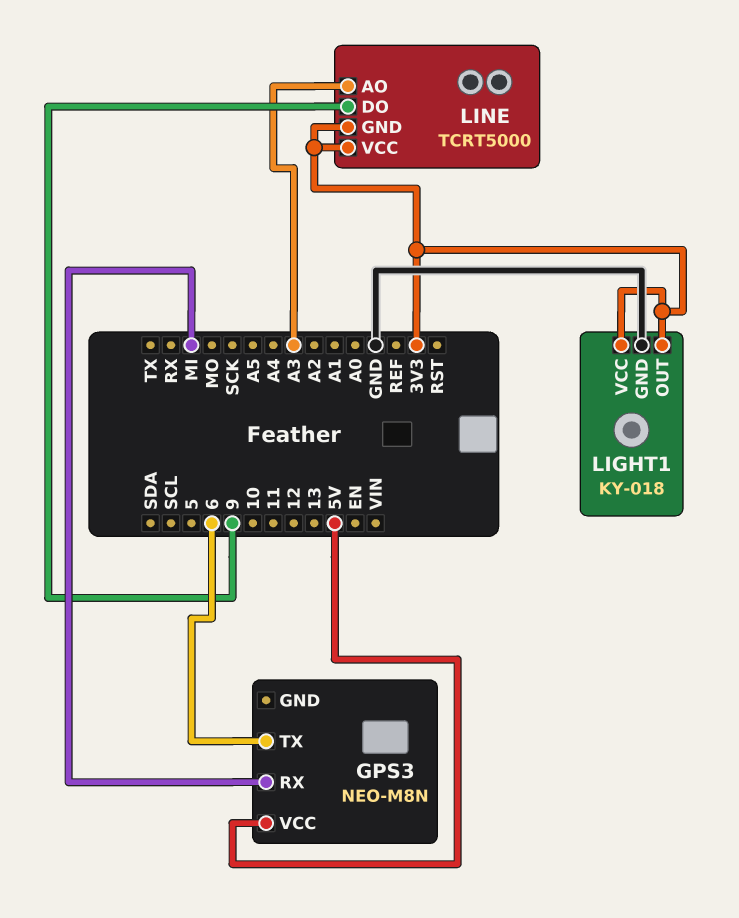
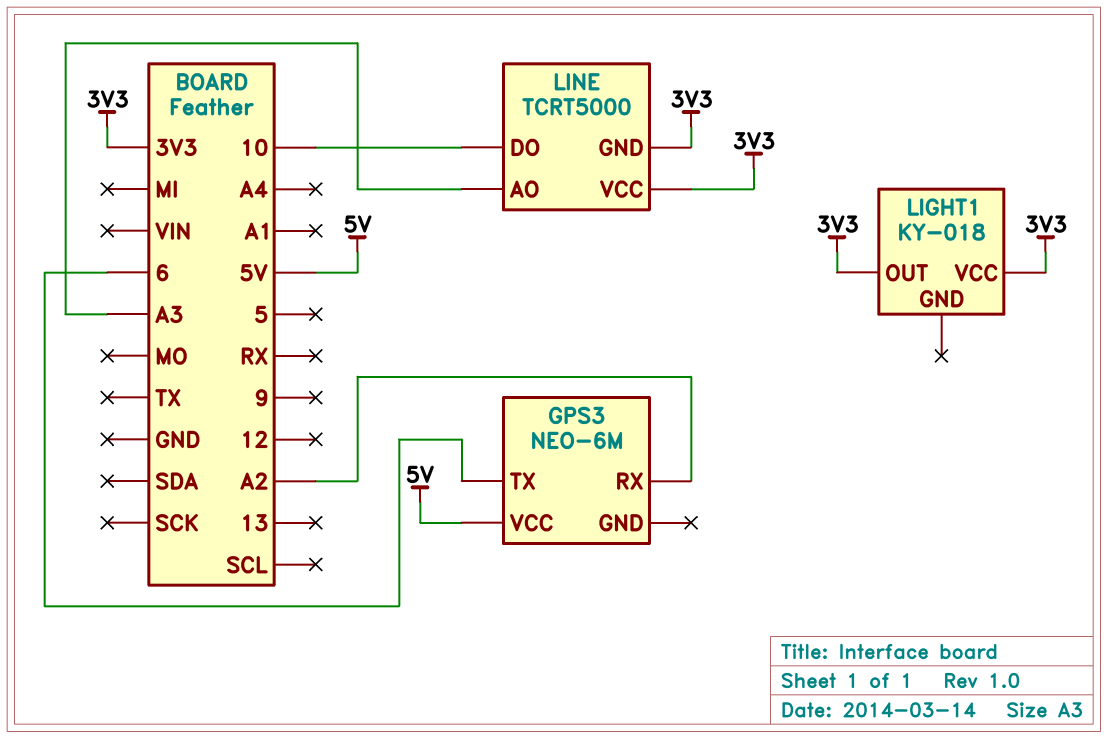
GPS3: NEO-M8N -> NEO-6M
GPS3 pin RX: MI -> A2
LIGHT1 pin GND: GND -> none
LINE pin DO: 9 -> 10

